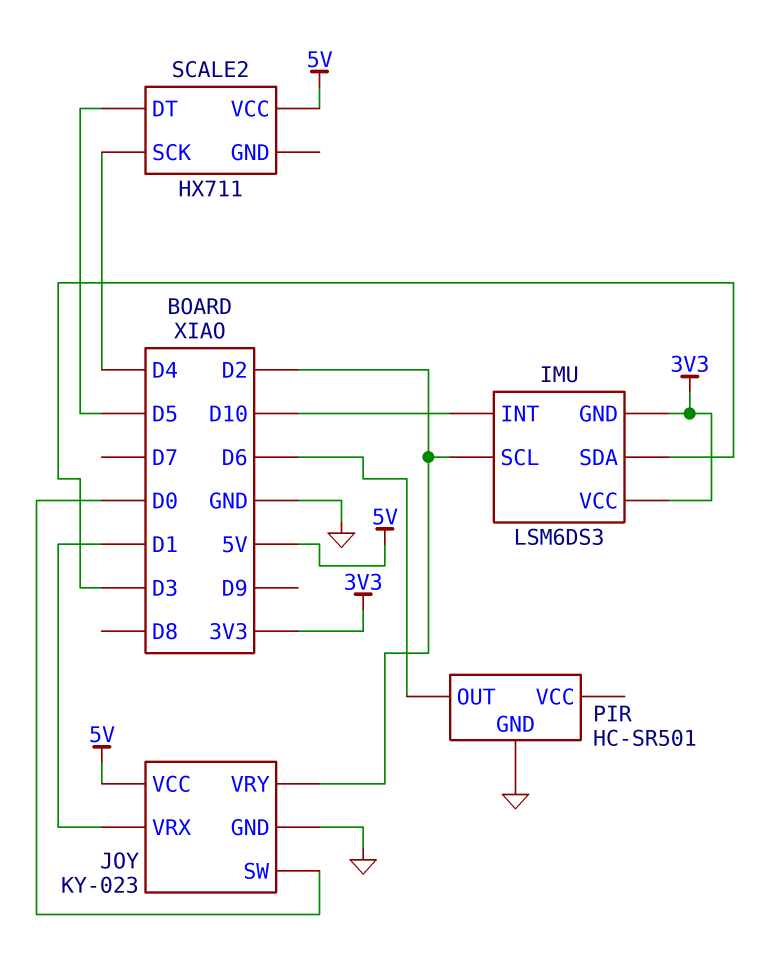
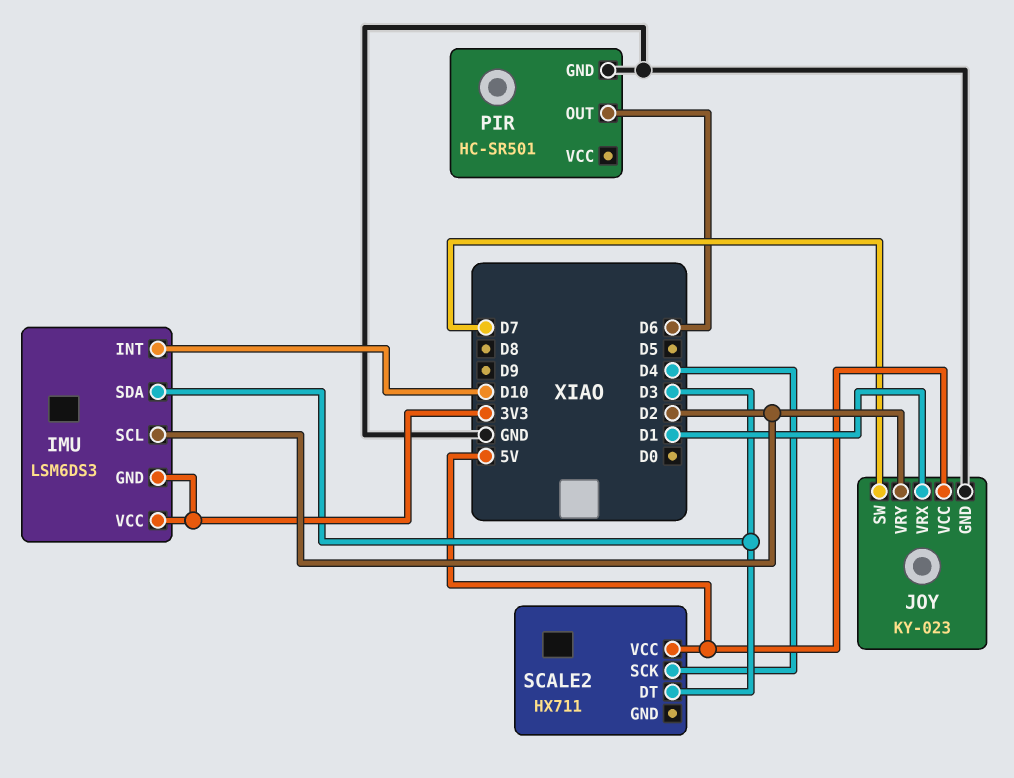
JOY pin SW: D0 -> D7
SCALE2 pin DT: D5 -> D3

